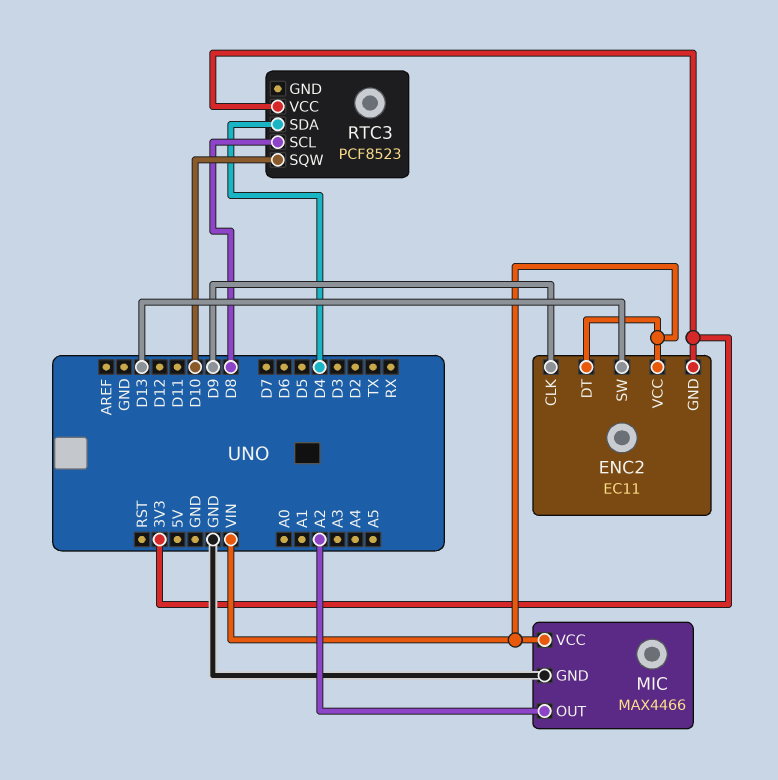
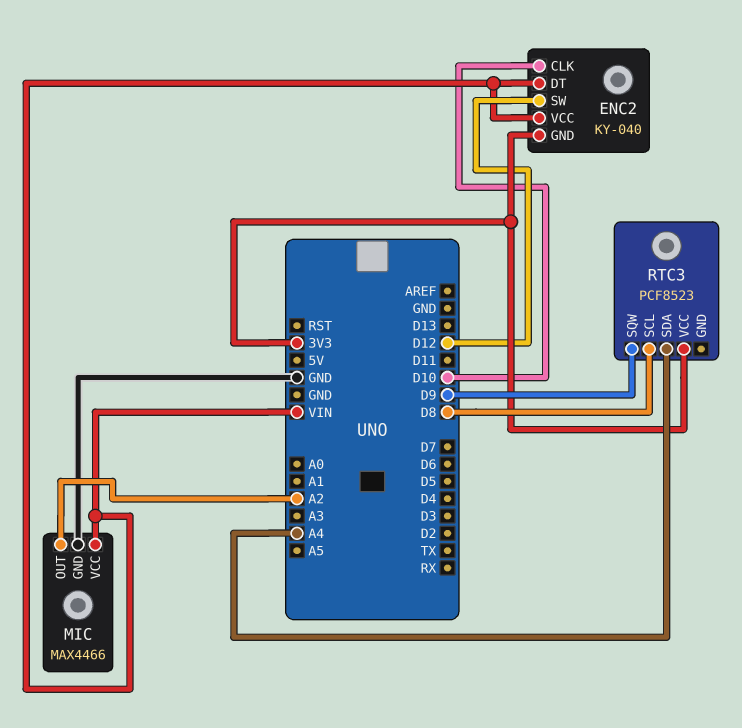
ENC2: EC11 -> KY-040
ENC2 pin CLK: D9 -> D10
ENC2 pin SW: D13 -> D12
RTC3 pin SDA: D4 -> A4
RTC3 pin SQW: D10 -> D9

